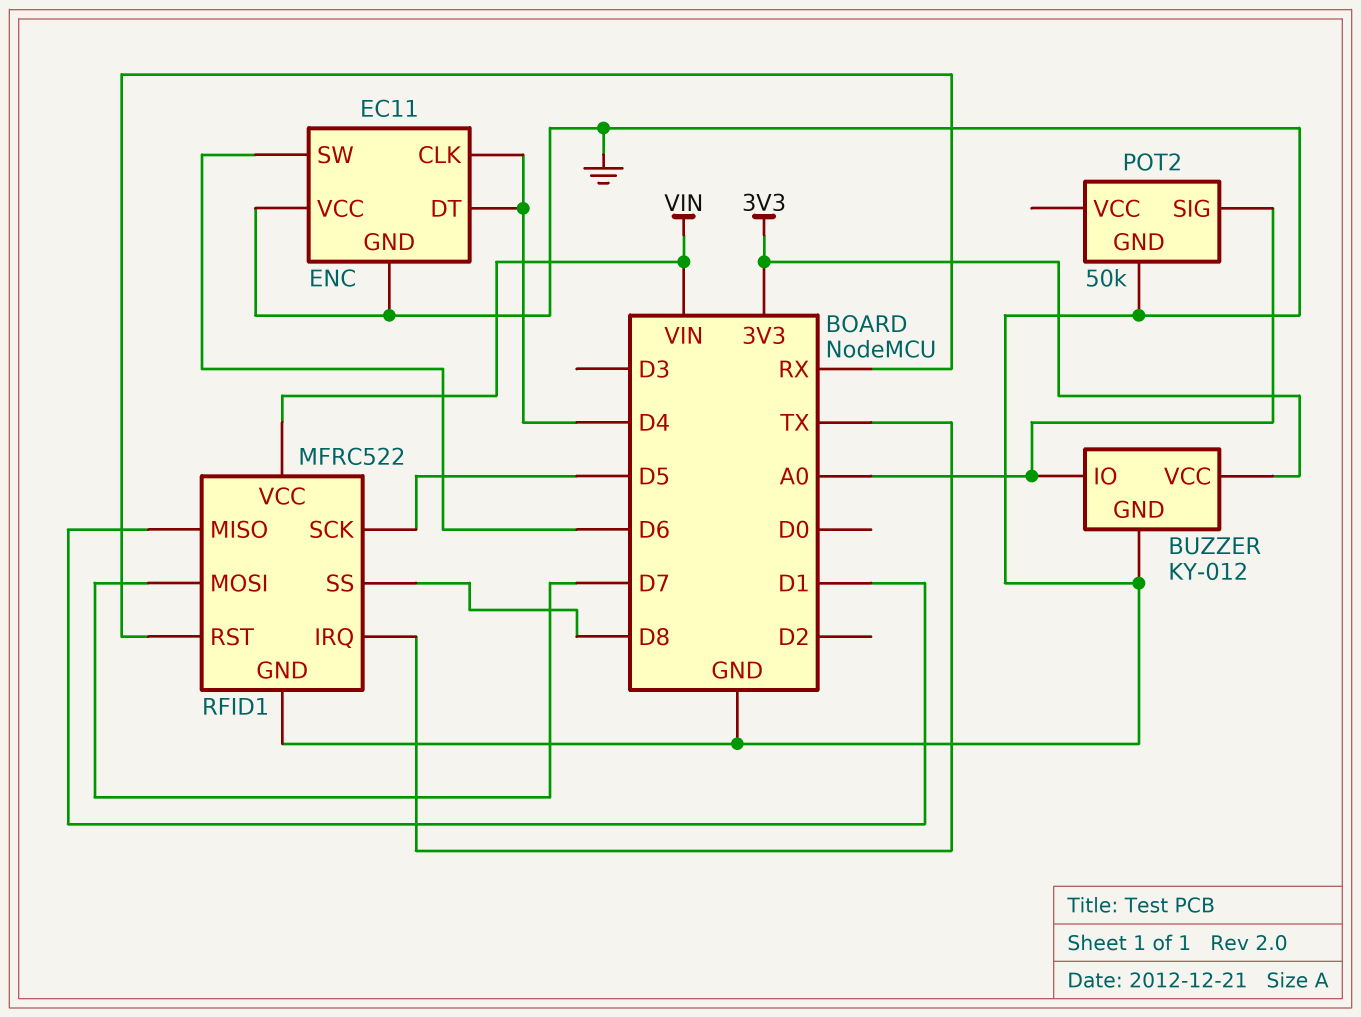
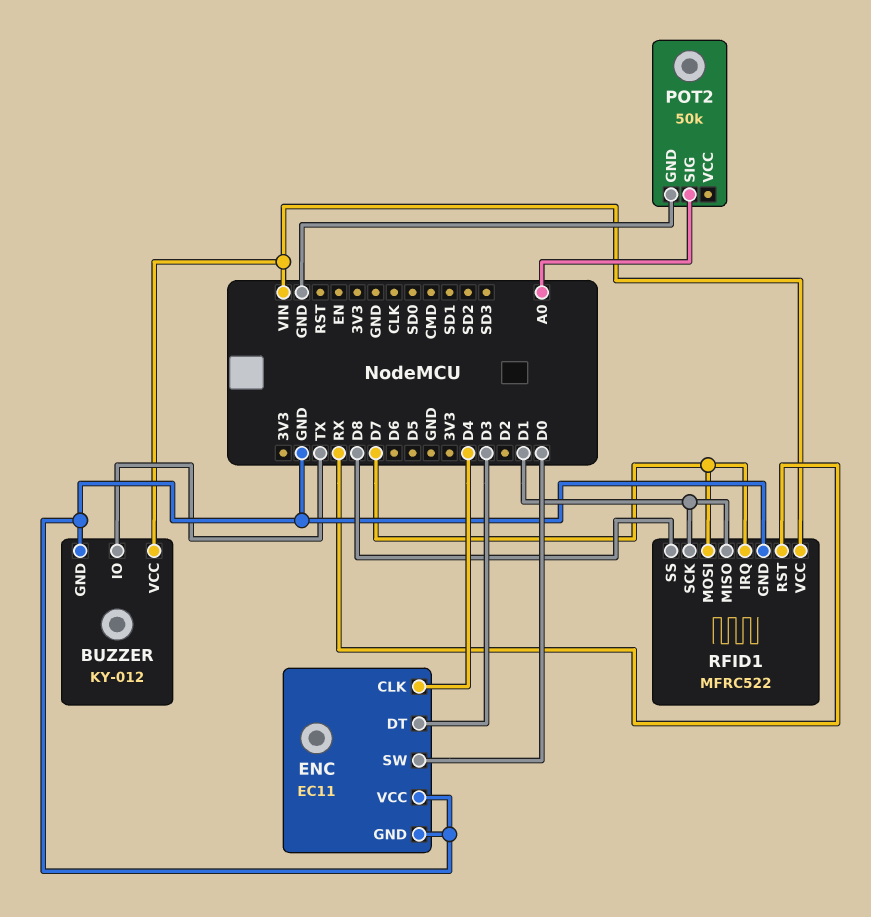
BUZZER pin IO: A0 -> TX
BUZZER pin VCC: 3V3 -> VIN
ENC pin DT: D4 -> D3
ENC pin SW: D6 -> D0
RFID1 pin IRQ: TX -> D7
RFID1 pin SCK: D5 -> D1

